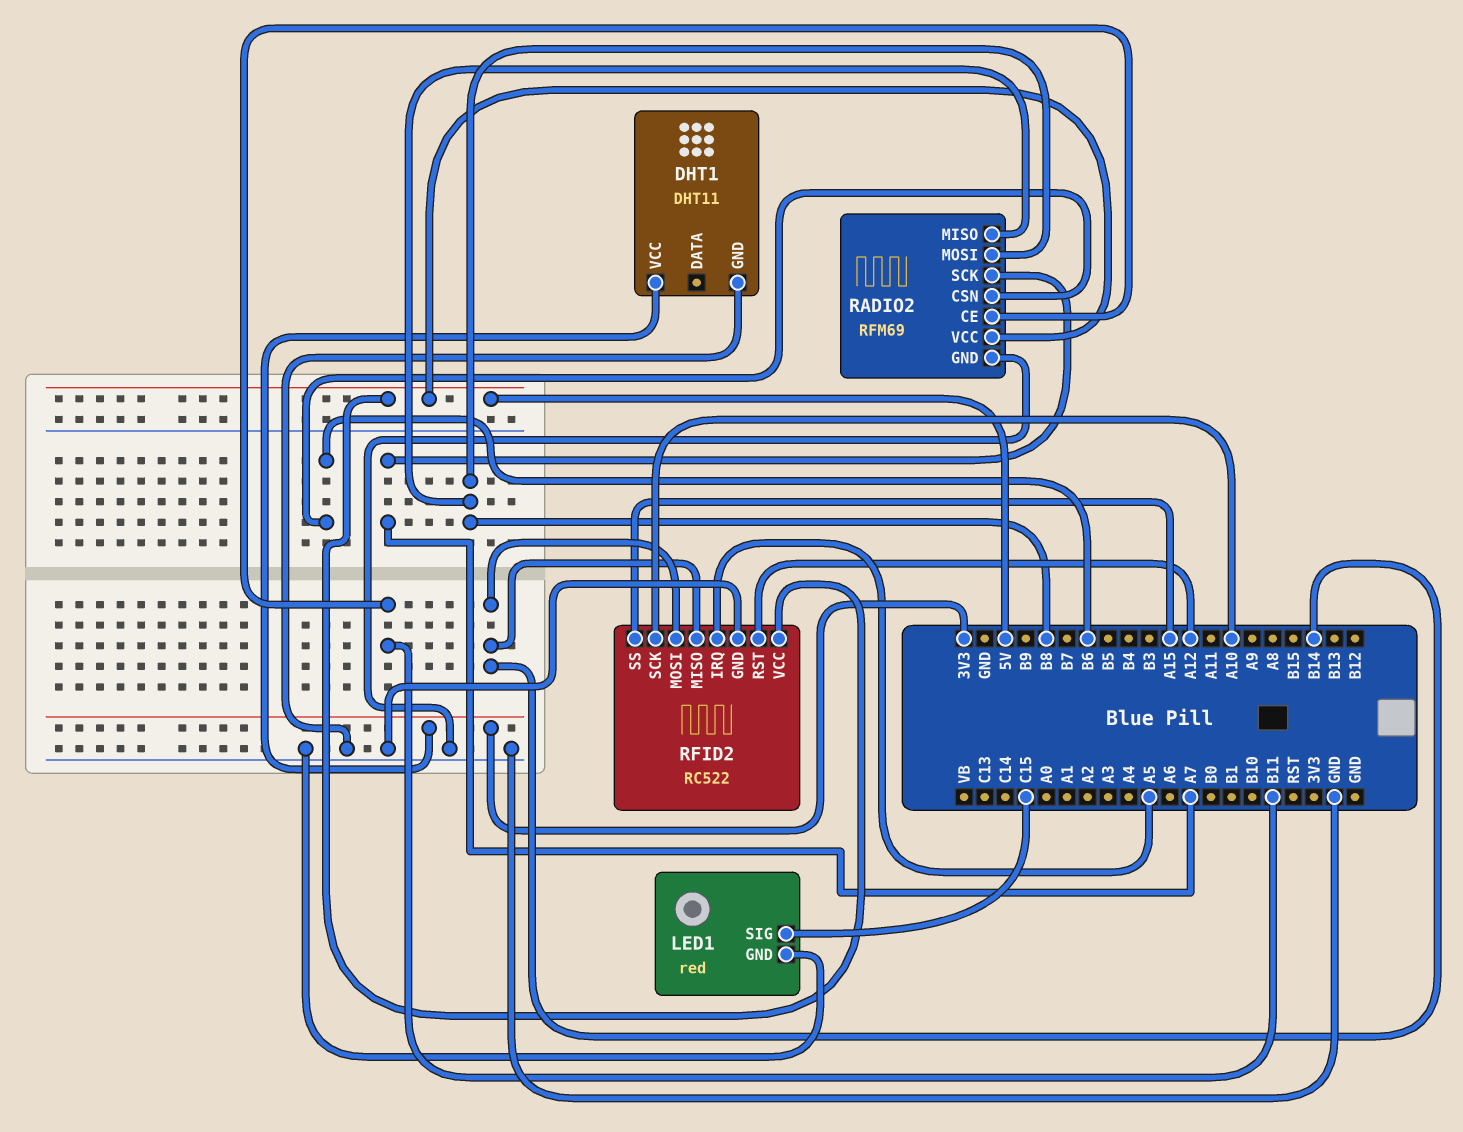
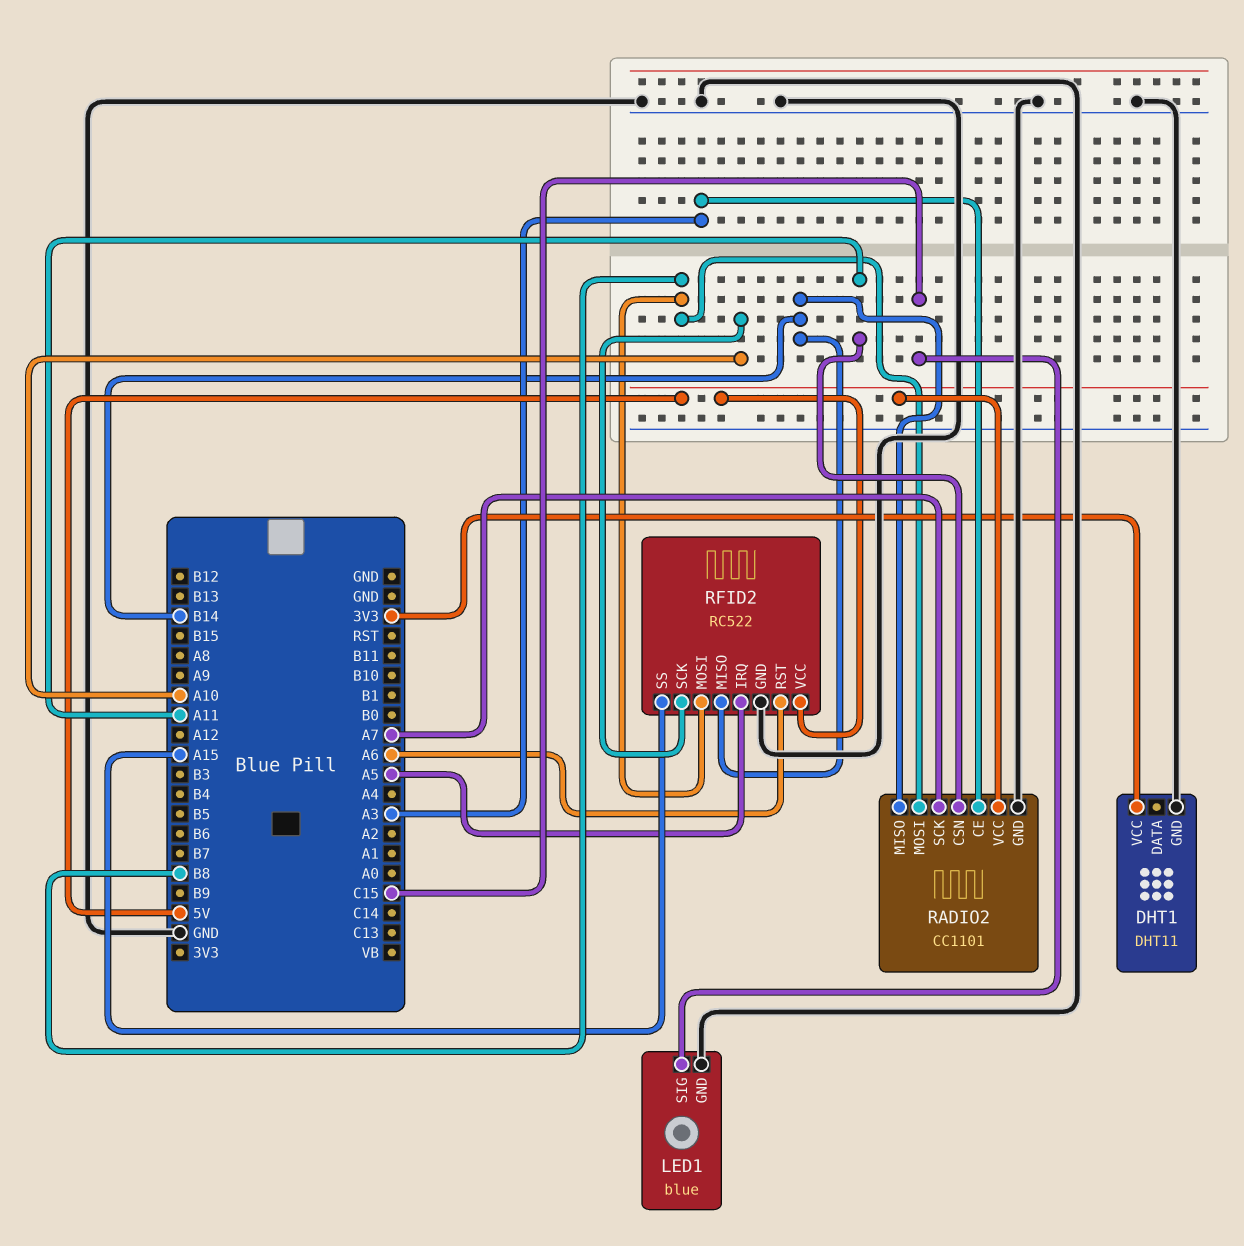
LED1: red -> blue
RADIO2: RFM69 -> CC1101
RADIO2 pin CE: B11 -> A3
RADIO2 pin CSN: B6 -> A11
RADIO2 pin MISO: B8 -> B14
RFID2 pin MOSI: B14 -> B8
RFID2 pin RST: A12 -> A6

